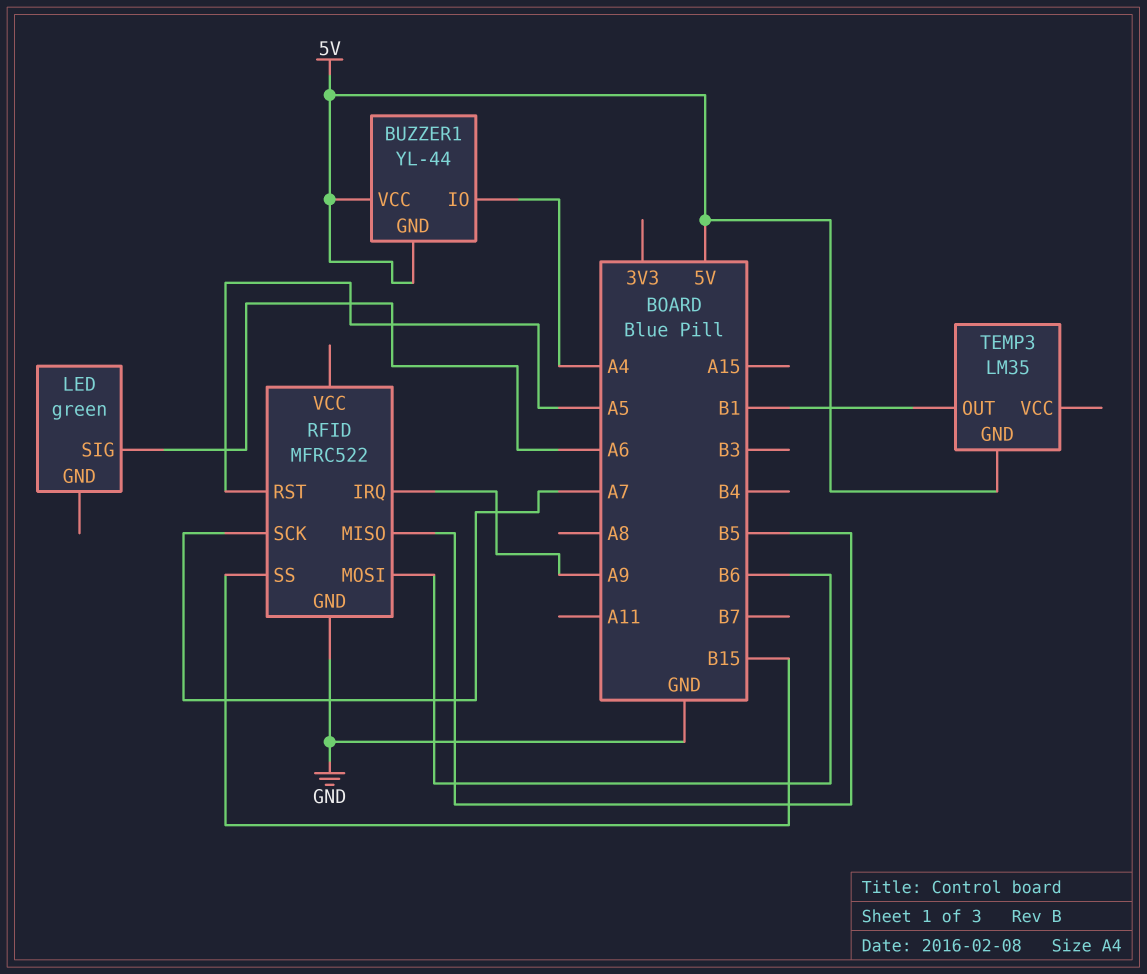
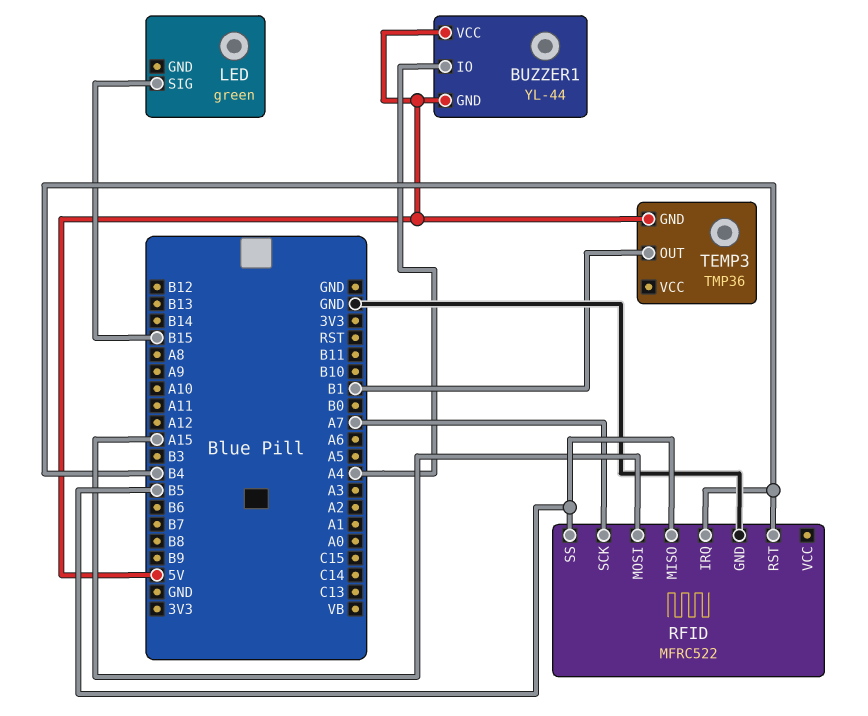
LED pin SIG: A6 -> B15
RFID pin IRQ: A9 -> B4
RFID pin MOSI: B6 -> A15
RFID pin RST: A5 -> B4
RFID pin SS: B15 -> B5
TEMP3: LM35 -> TMP36

